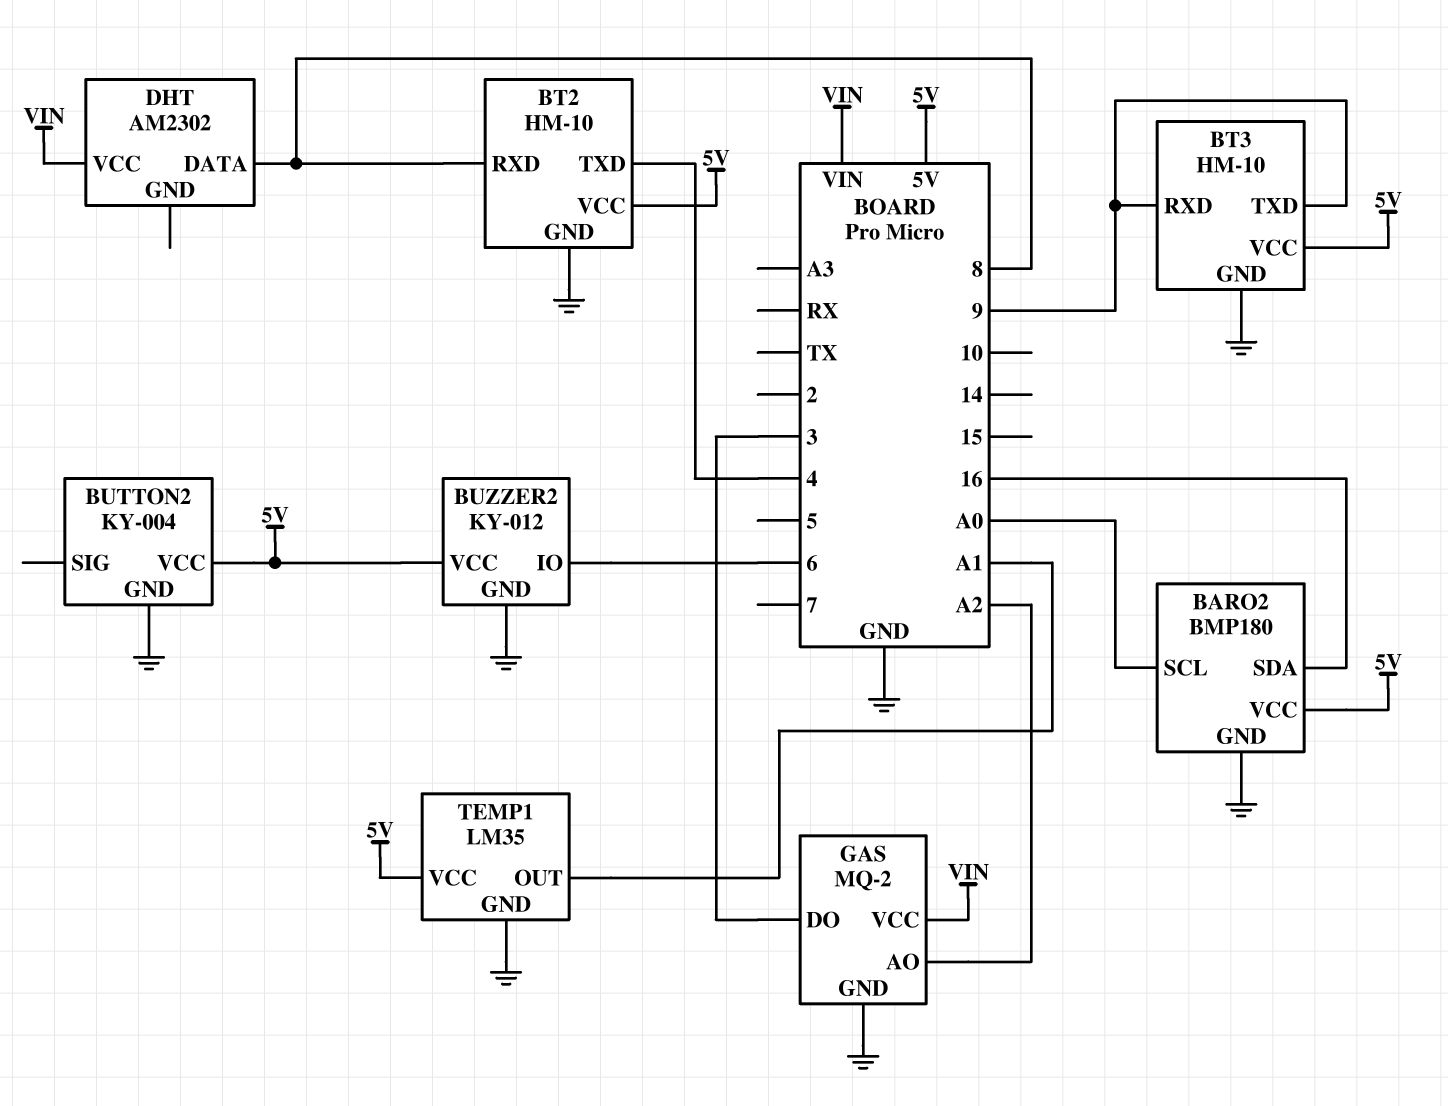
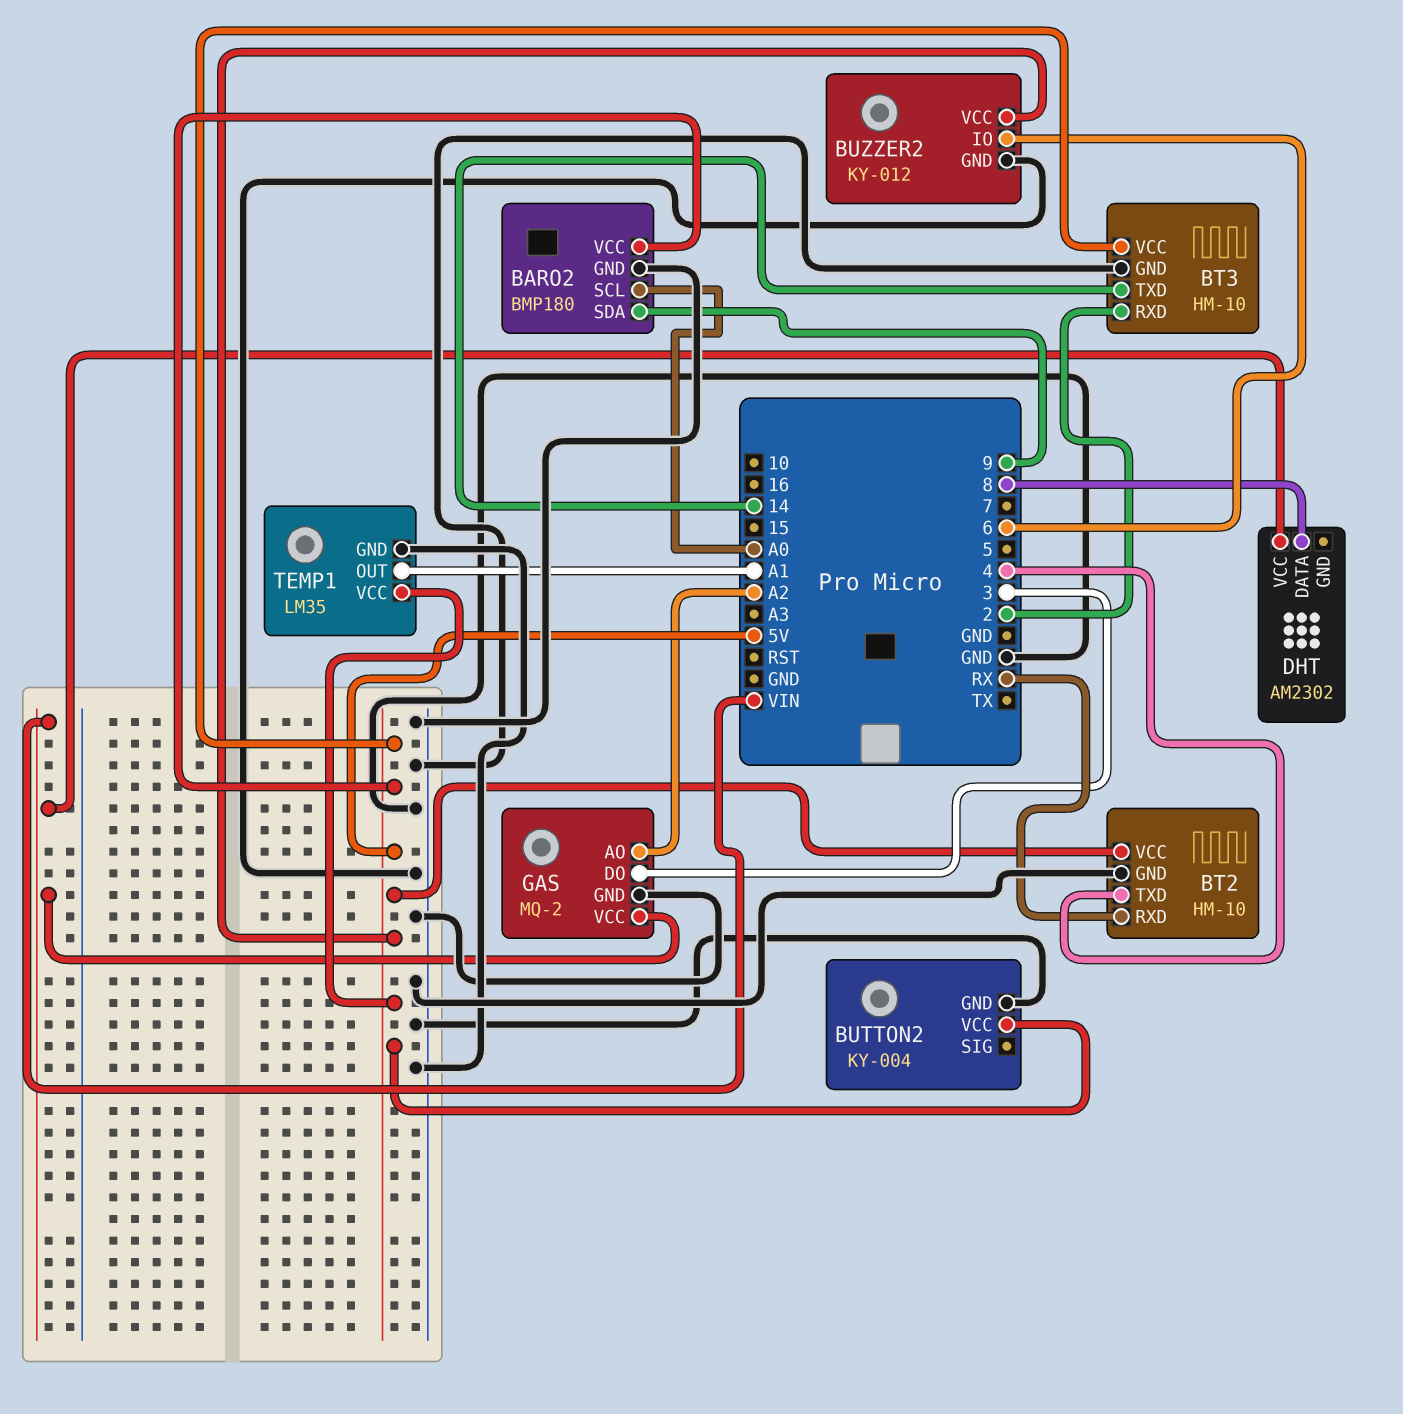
BARO2 pin SDA: 16 -> 9
BT2 pin RXD: 8 -> RX
BT3 pin RXD: 9 -> 2
BT3 pin TXD: 9 -> 14

